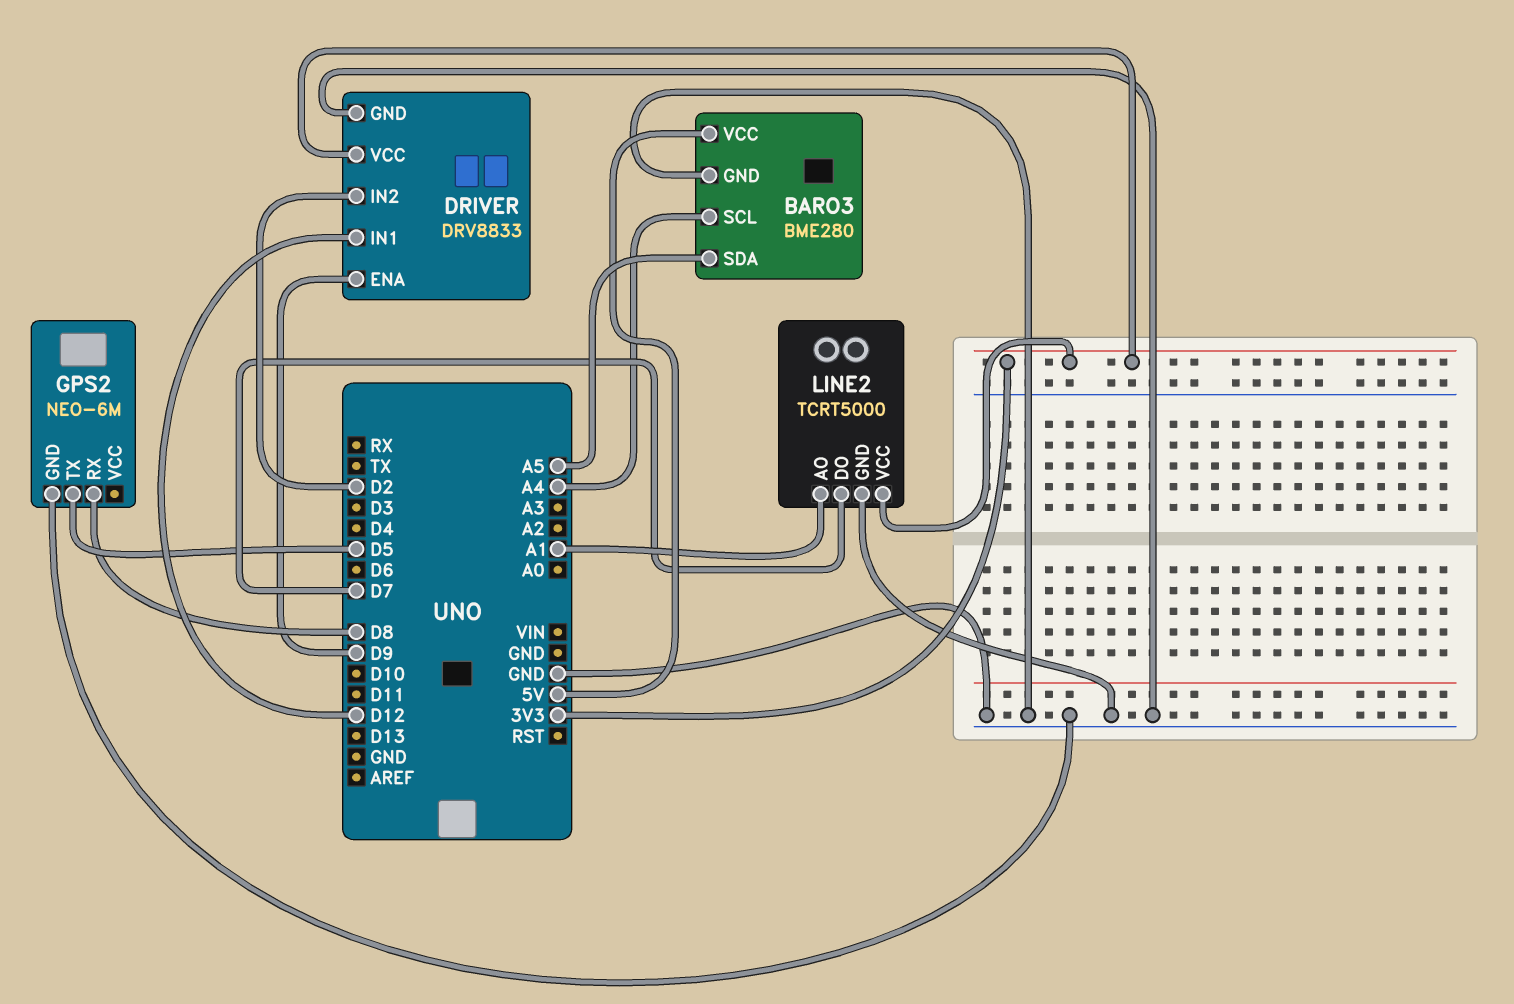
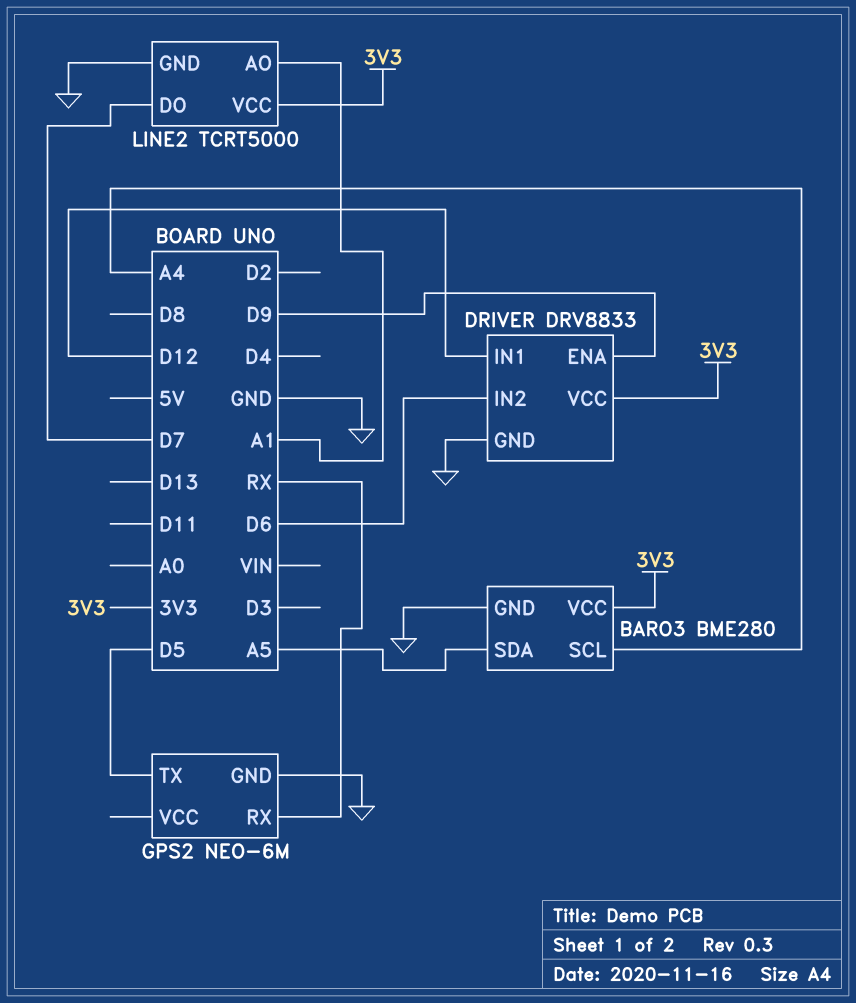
BARO3 pin VCC: 5V -> 3V3
DRIVER pin IN2: D2 -> D6
GPS2 pin RX: D8 -> RX

